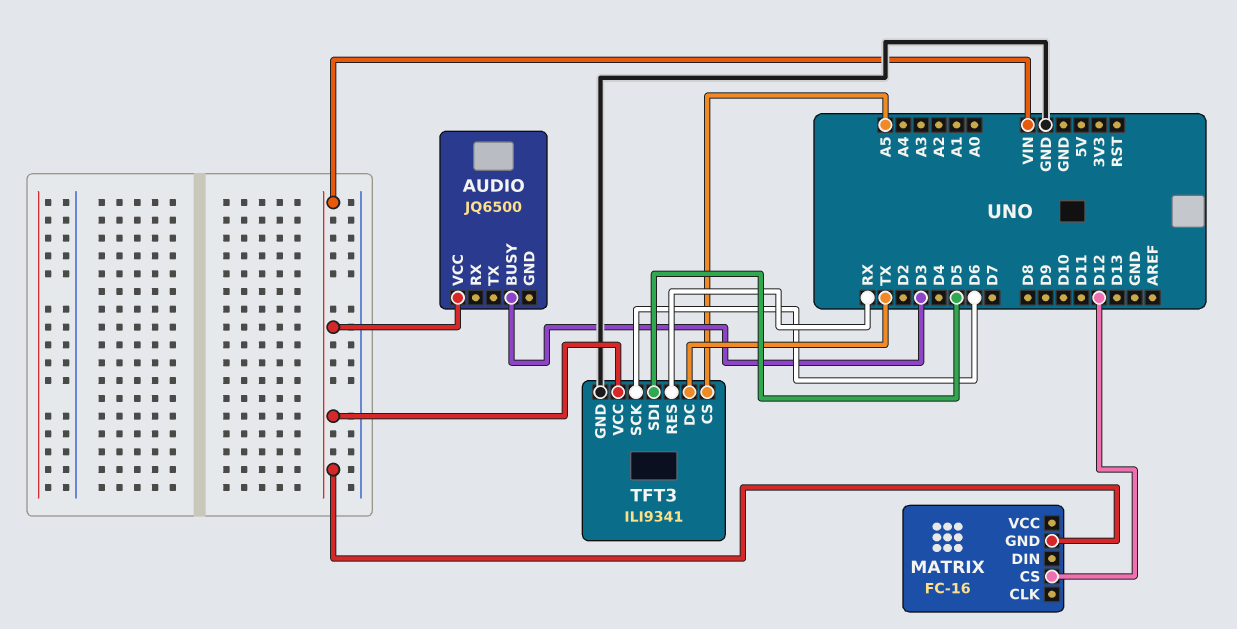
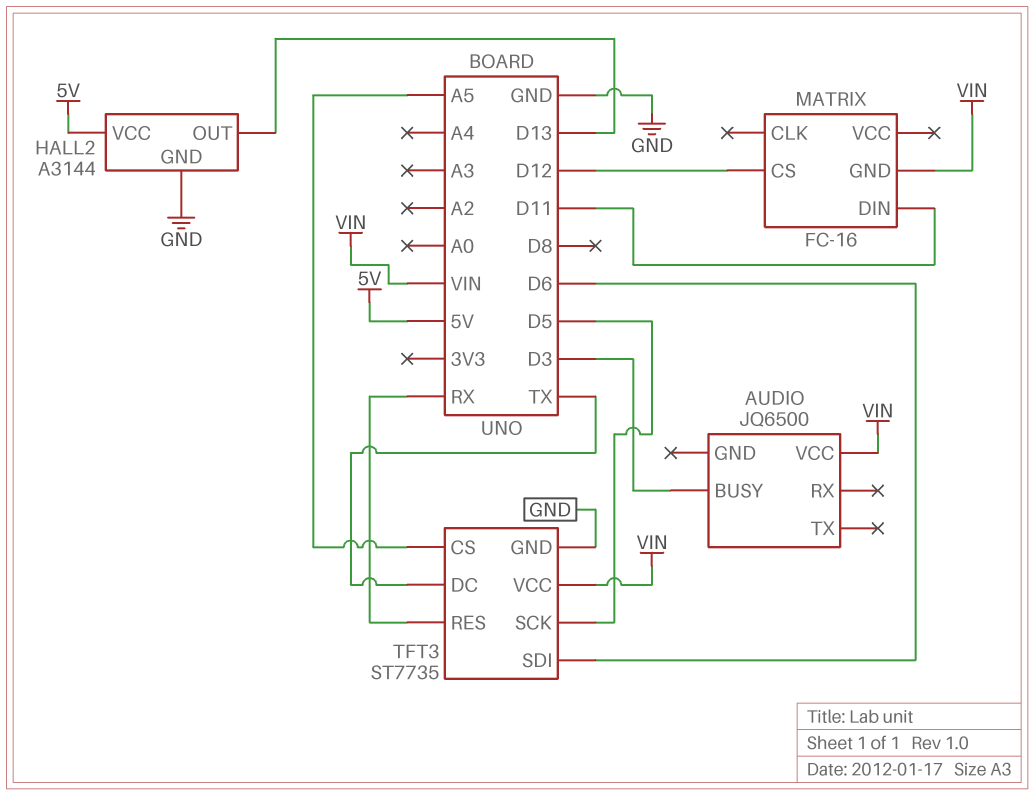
HALL2: none -> A3144
HALL2 pin GND: none -> GND
HALL2 pin OUT: none -> D13
HALL2 pin VCC: none -> 5V
MATRIX pin DIN: none -> D11
TFT3: ILI9341 -> ST7735
TFT3 pin SCK: D6 -> D5
TFT3 pin SDI: D5 -> D6

